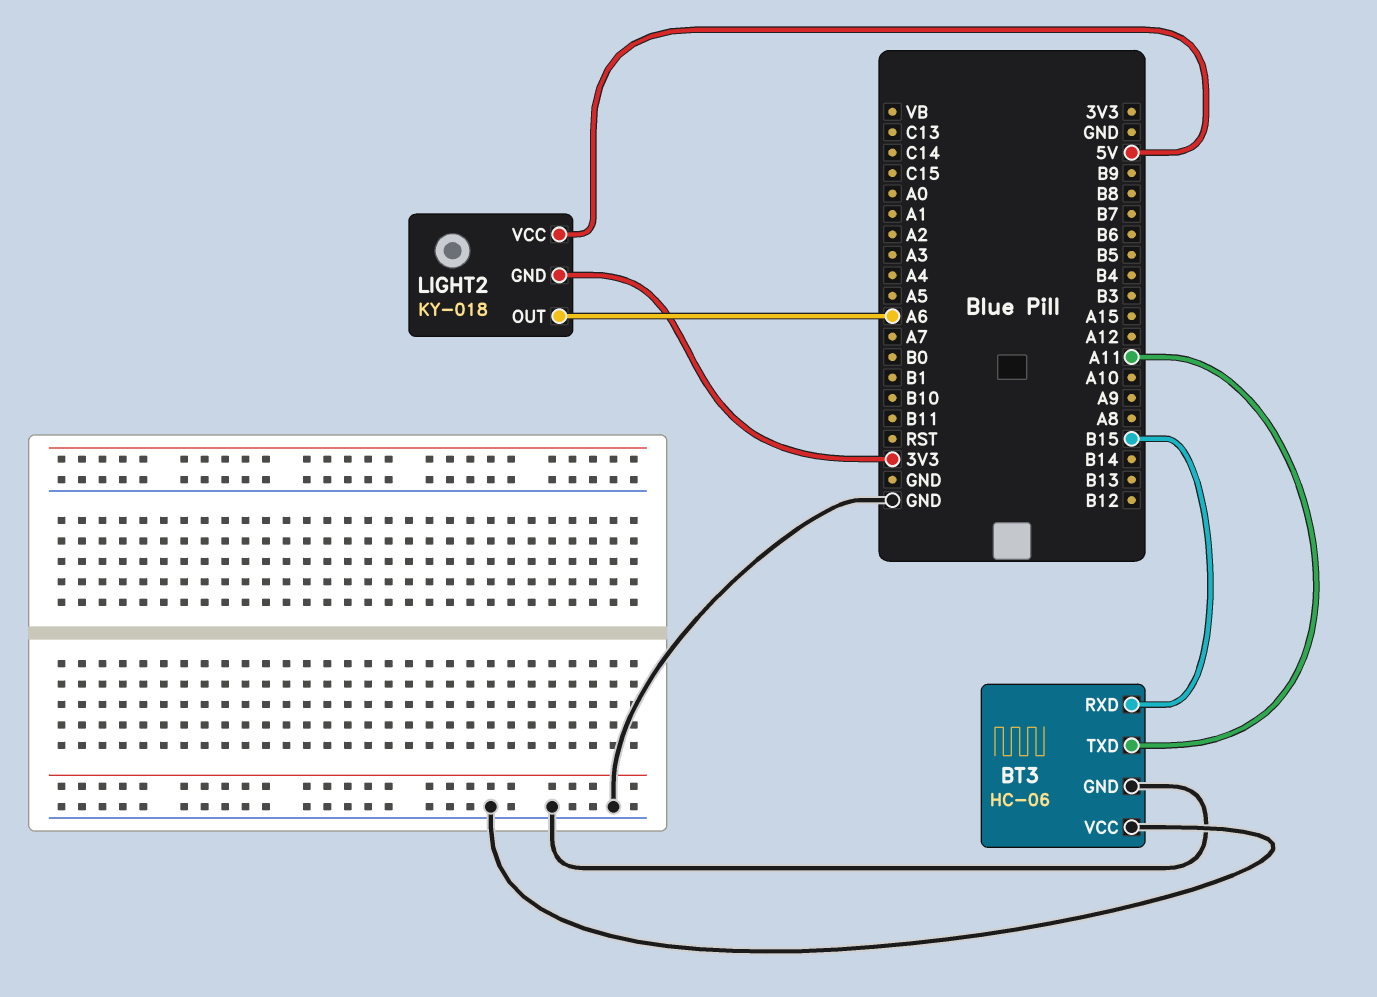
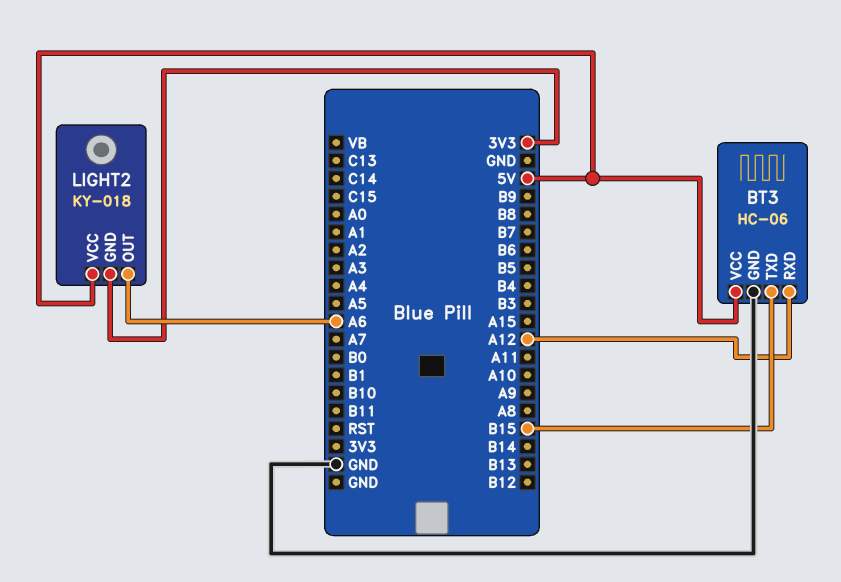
BT3 pin RXD: B15 -> A12
BT3 pin TXD: A11 -> B15
BT3 pin VCC: GND -> 5V

